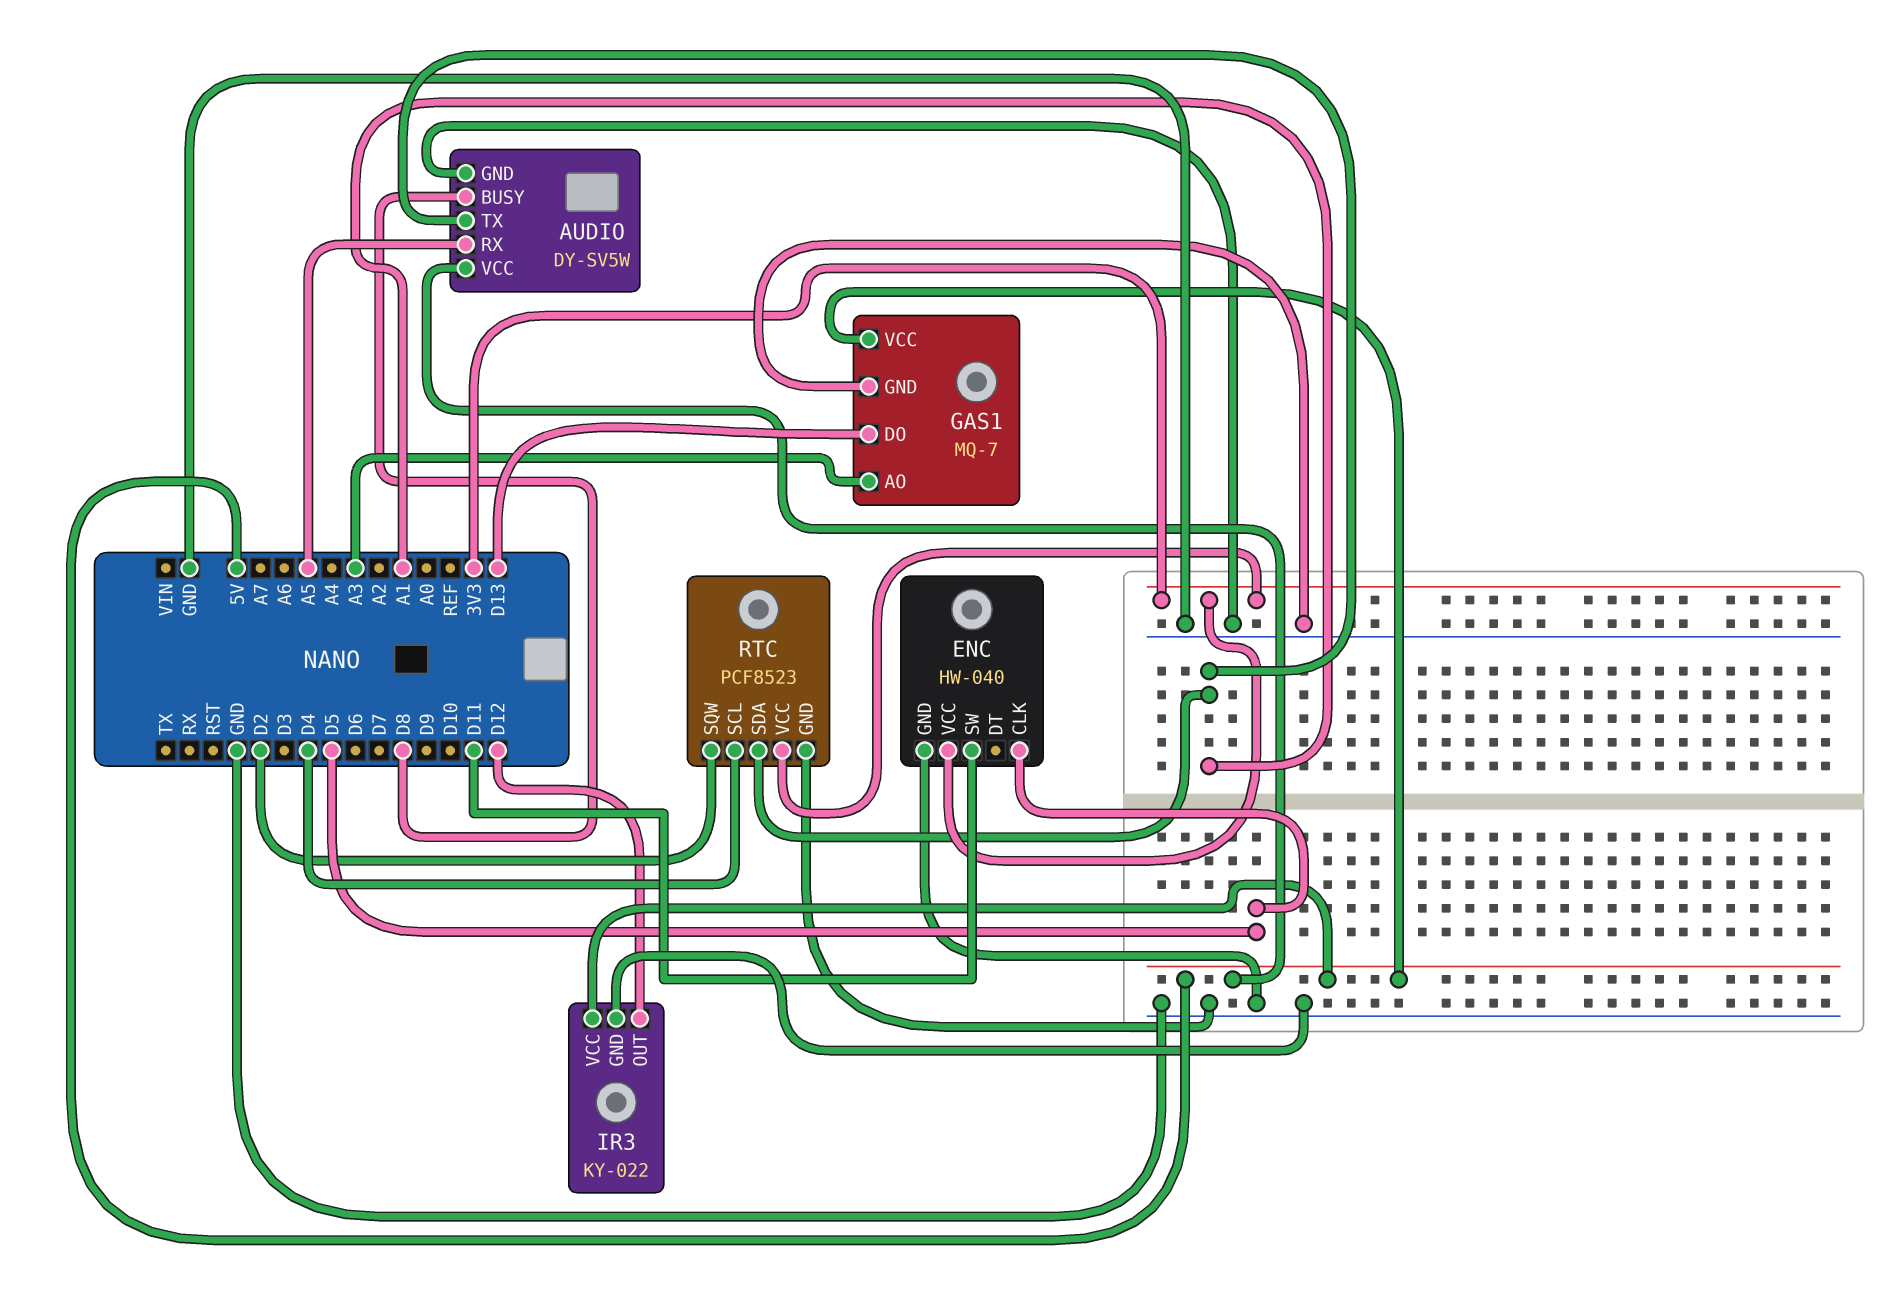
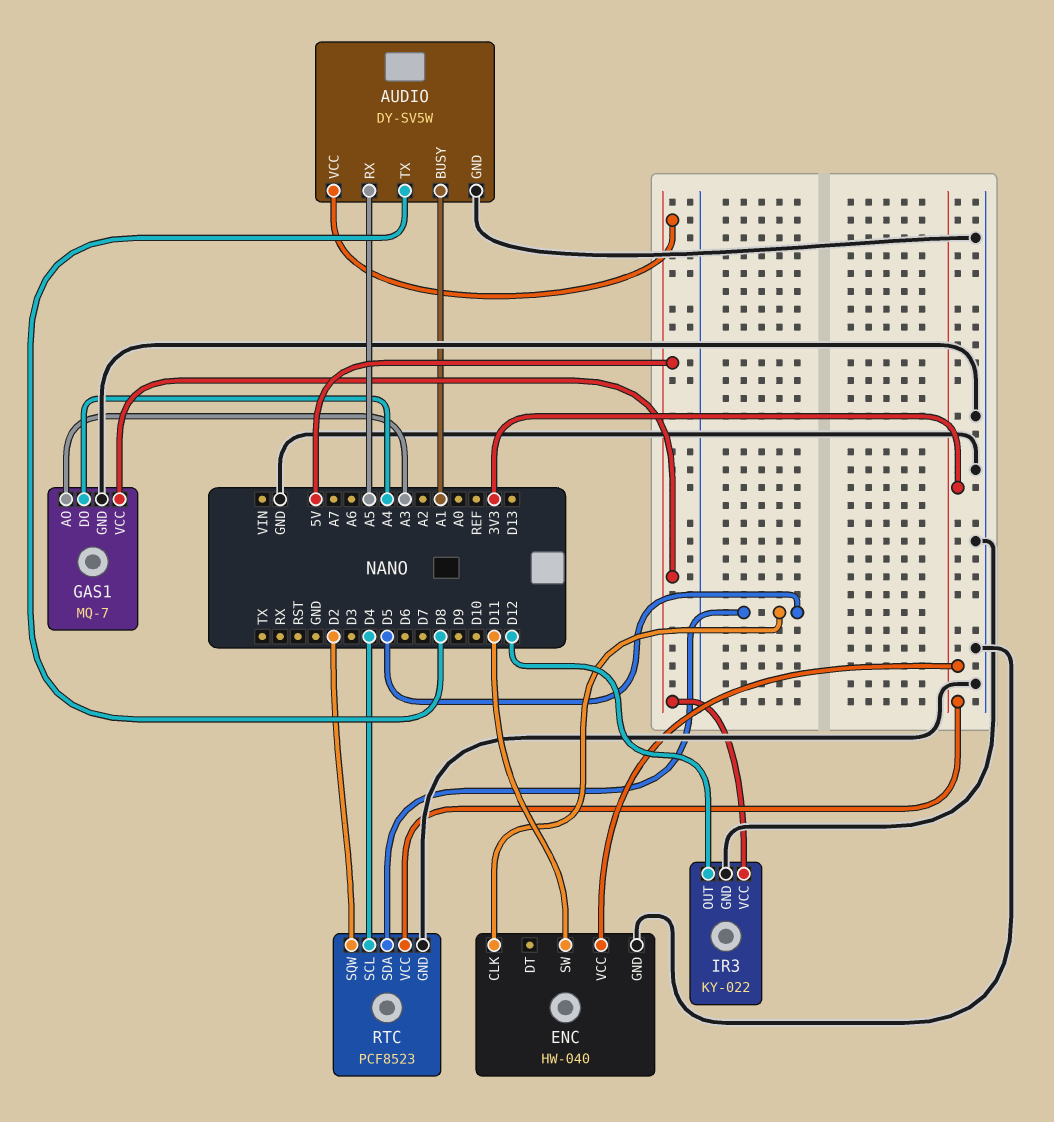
AUDIO pin BUSY: D8 -> A1
AUDIO pin TX: A1 -> D8
GAS1 pin DO: D13 -> A4
RTC pin SDA: A1 -> D5

